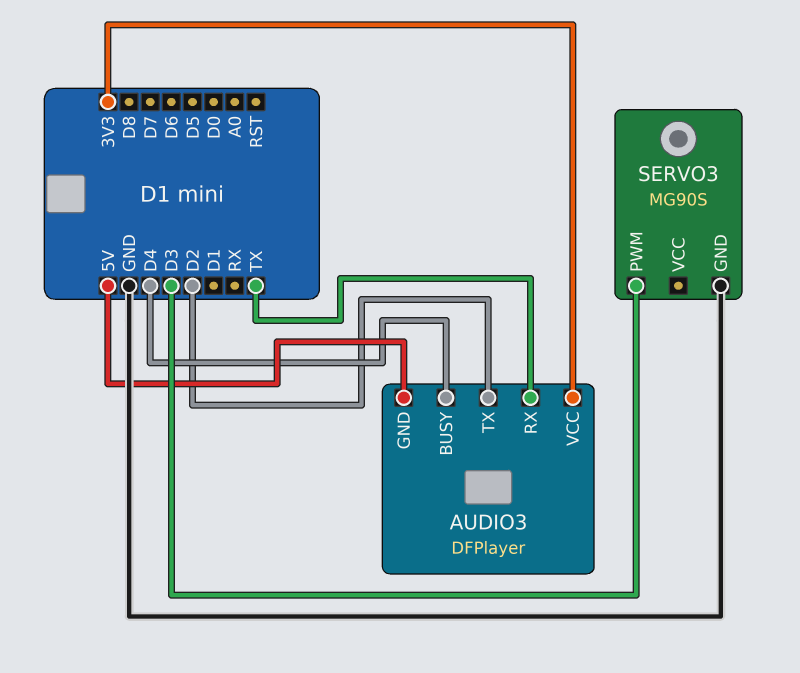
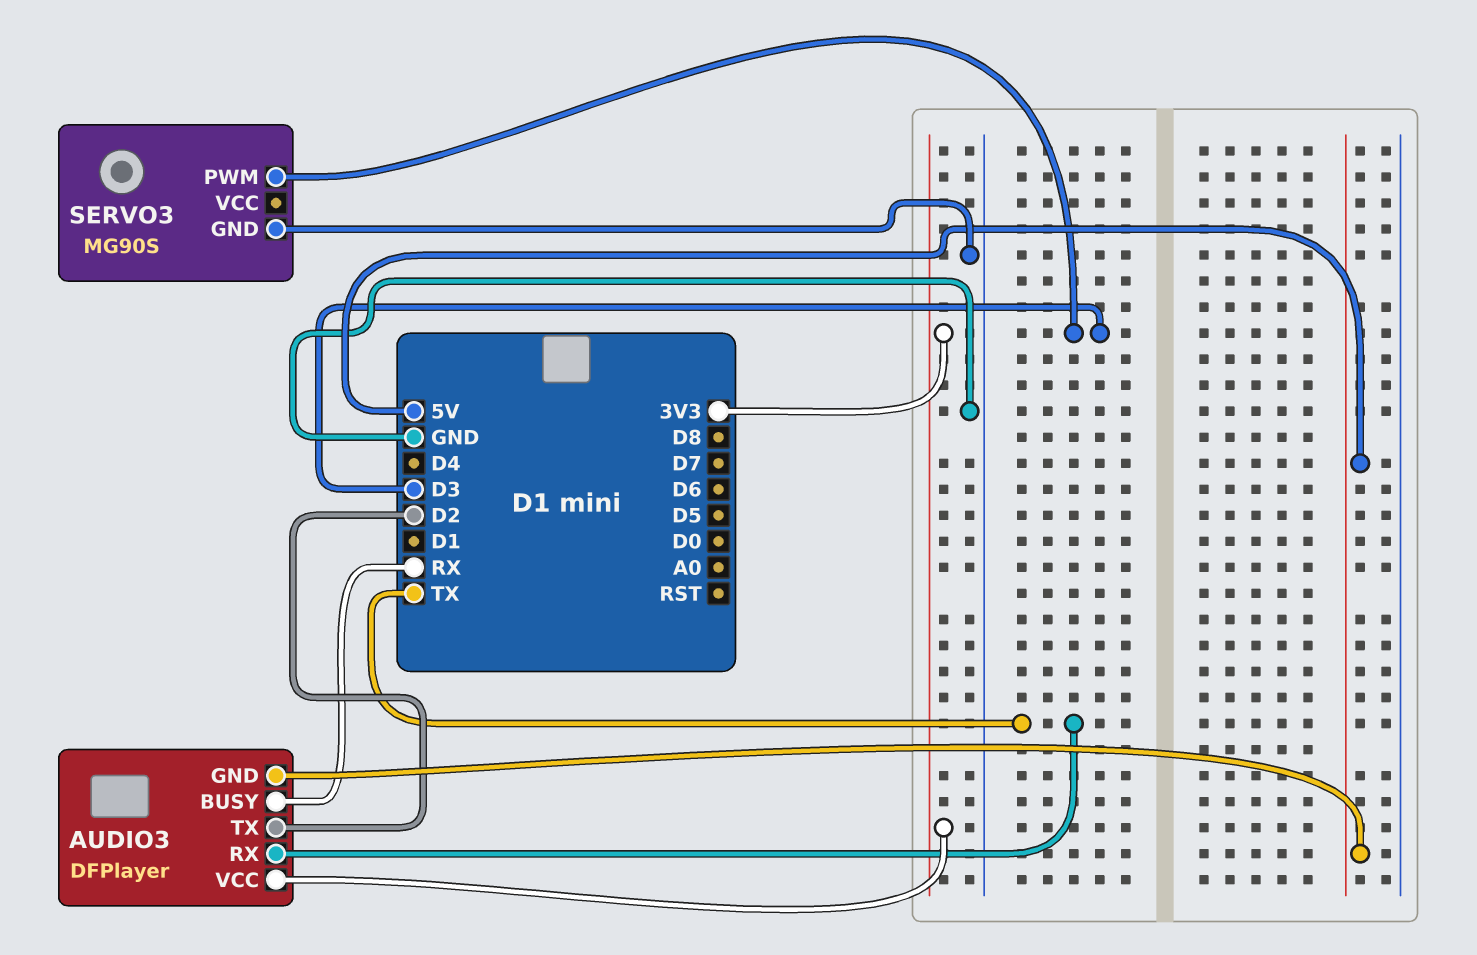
AUDIO3 pin BUSY: D4 -> RX

